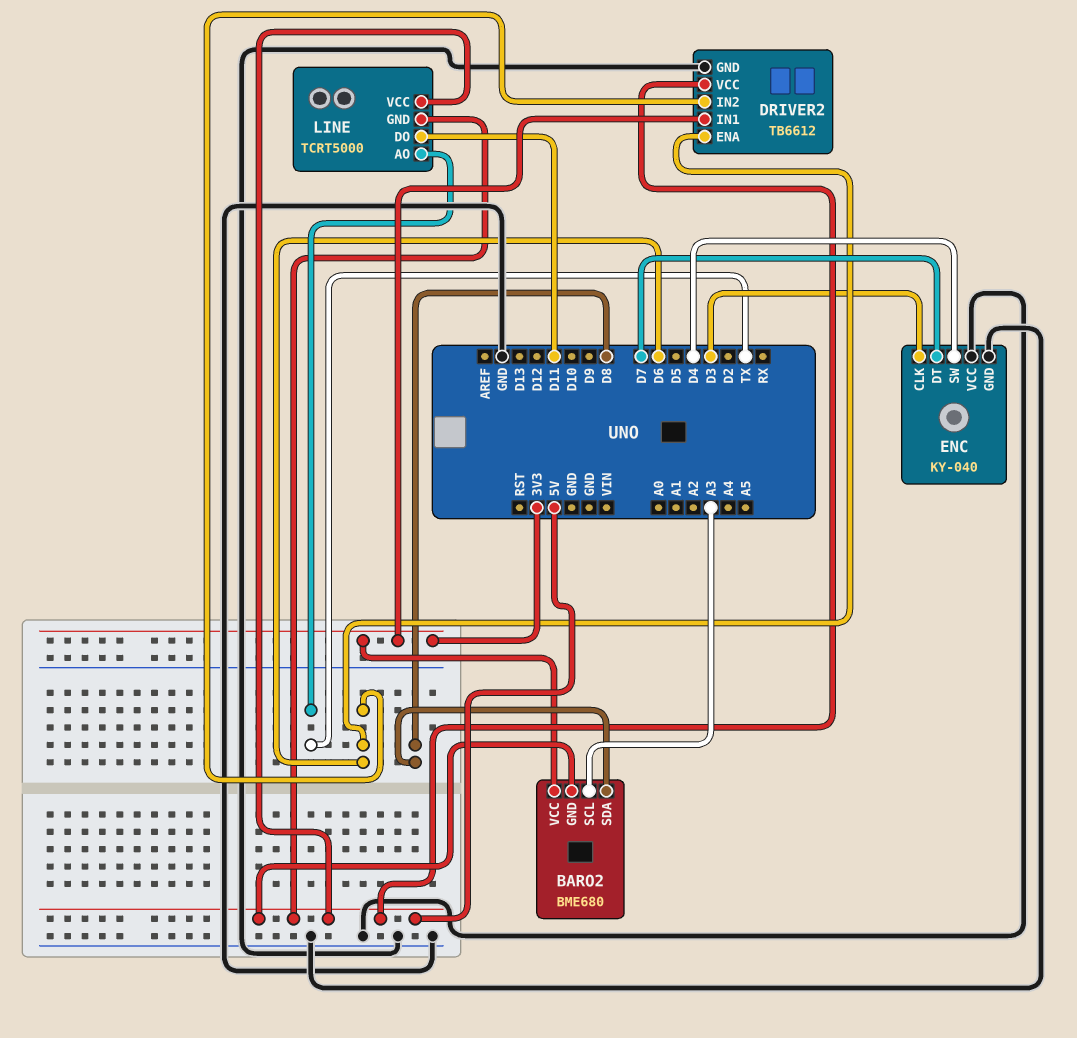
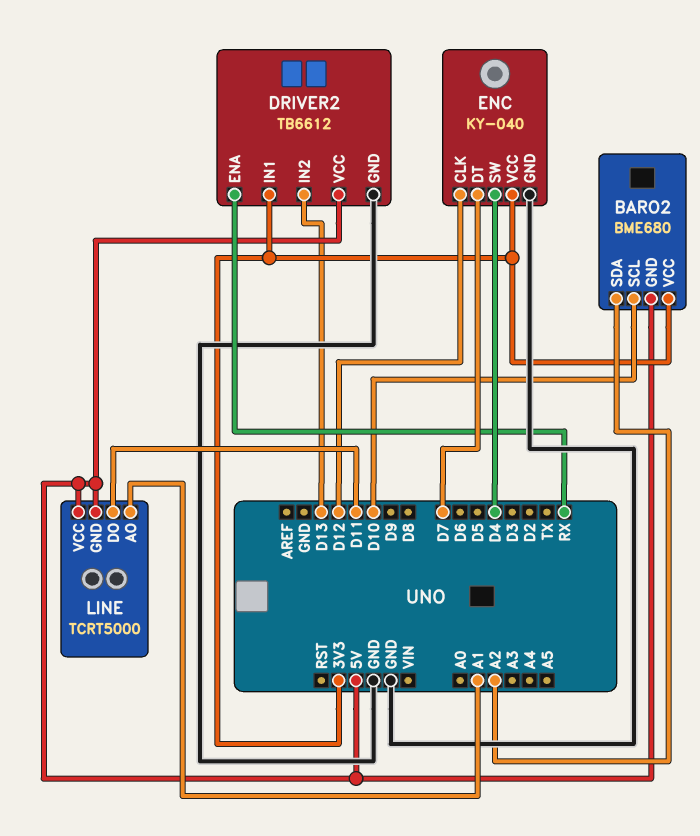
BARO2 pin SCL: A3 -> D10
BARO2 pin SDA: D8 -> A2
DRIVER2 pin ENA: D6 -> RX
DRIVER2 pin IN2: D6 -> D13
ENC pin CLK: D3 -> D12
ENC pin VCC: GND -> 3V3
LINE pin AO: TX -> A1

